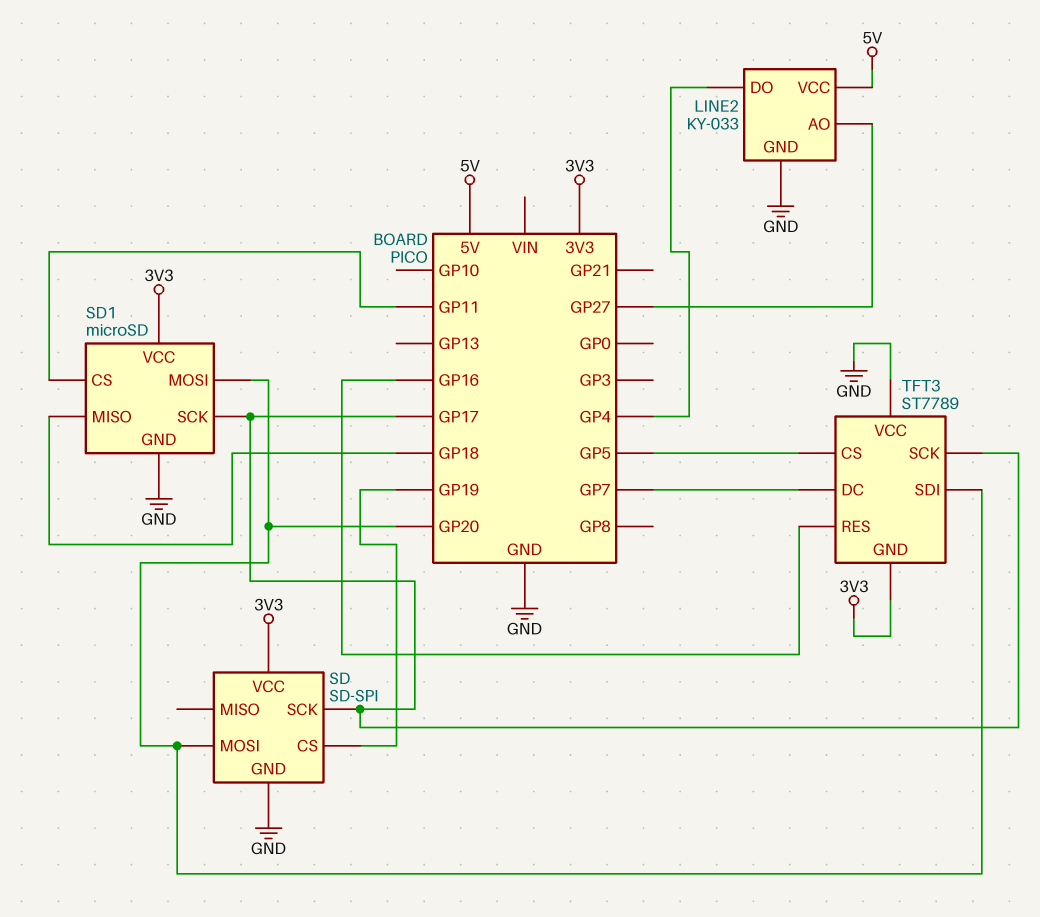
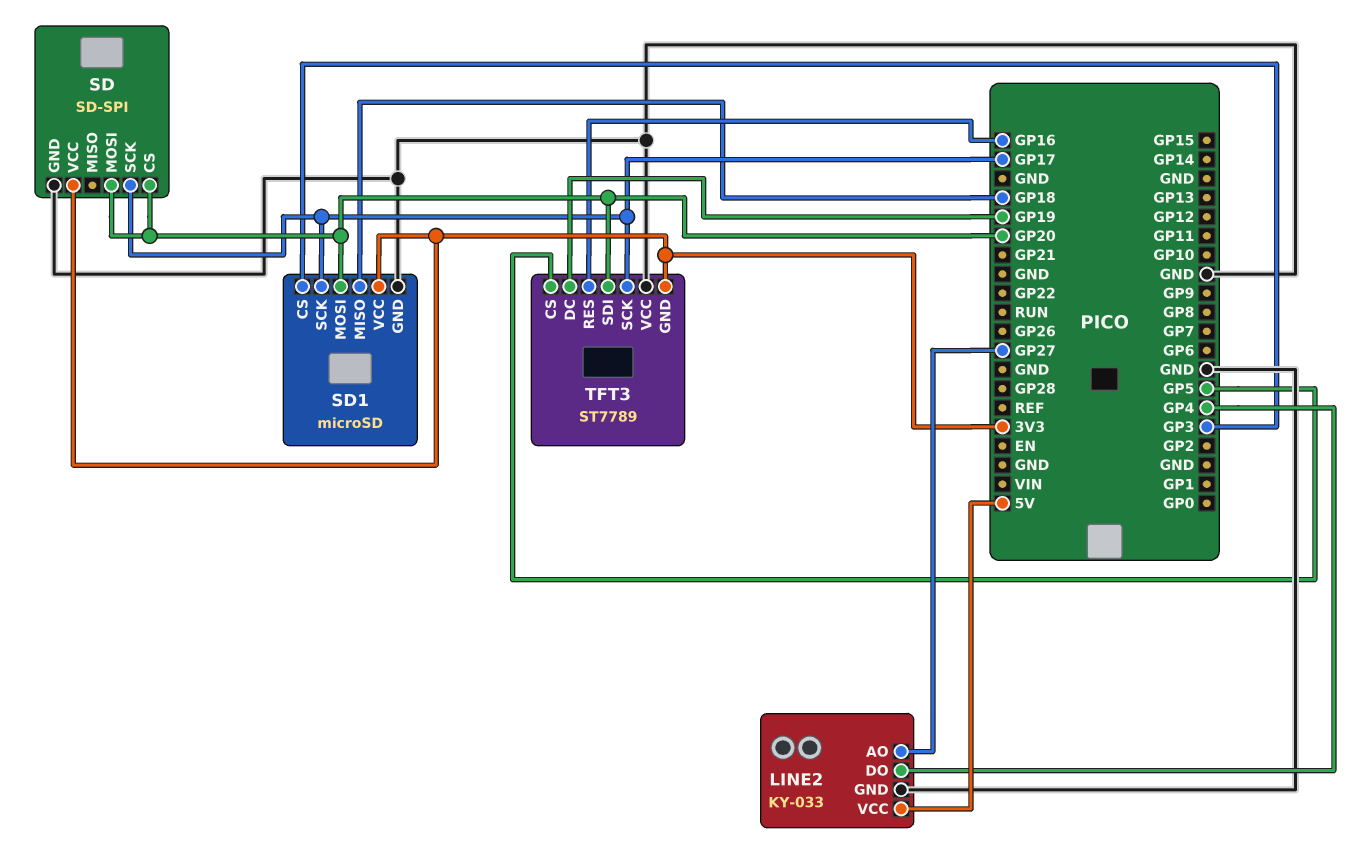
SD pin CS: GP19 -> GP20
SD1 pin CS: GP11 -> GP3
TFT3 pin DC: GP7 -> GP19

